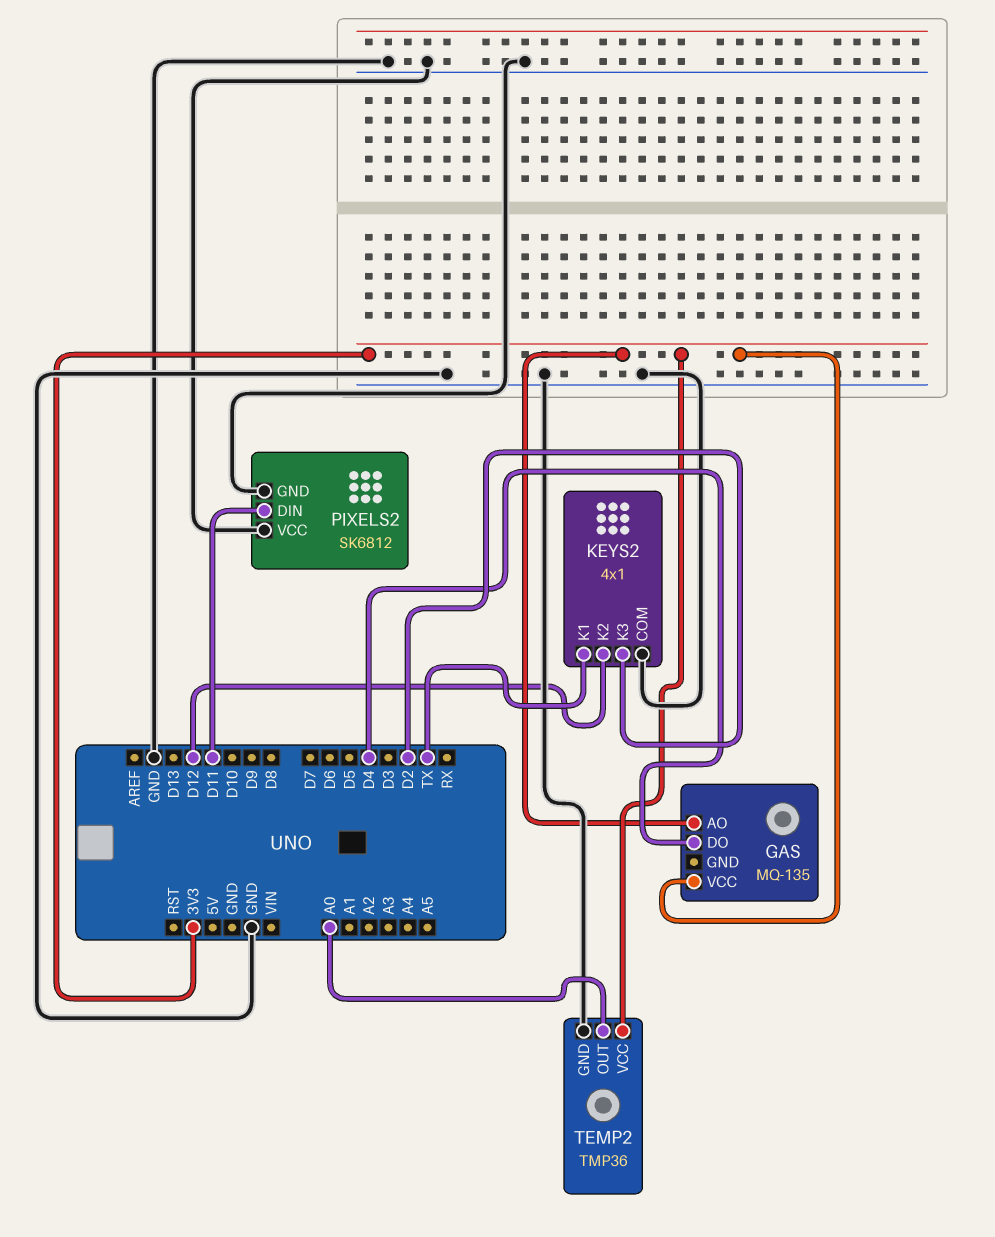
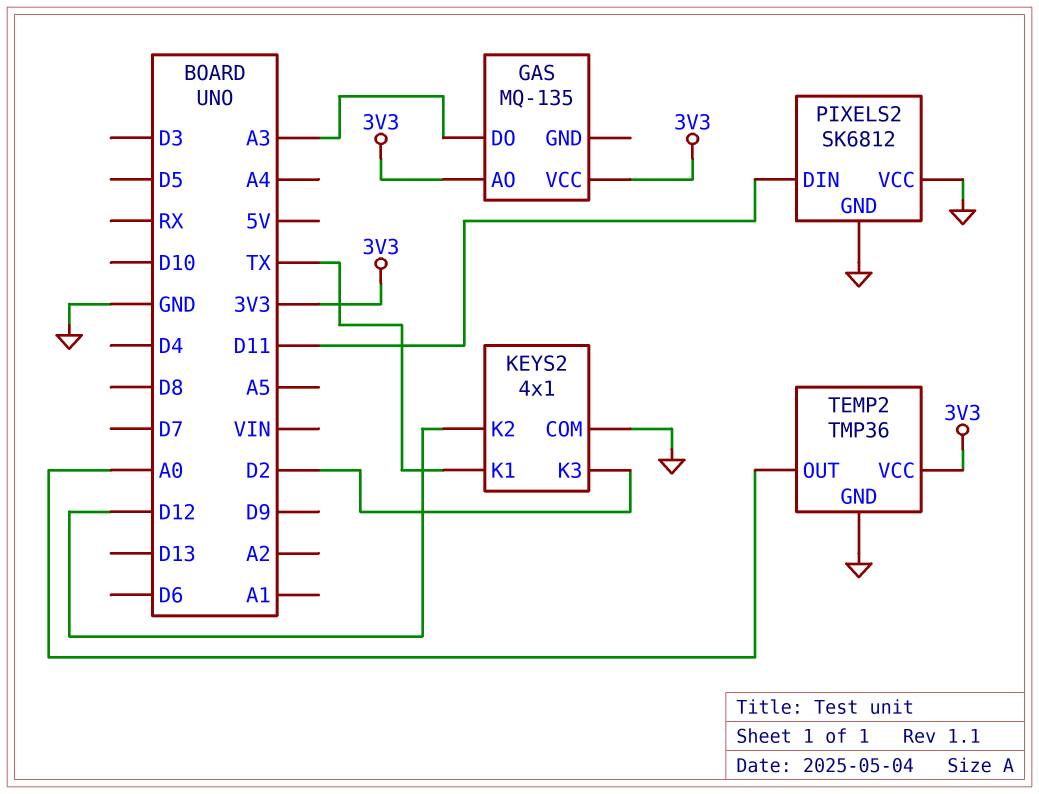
GAS pin DO: D4 -> A3

